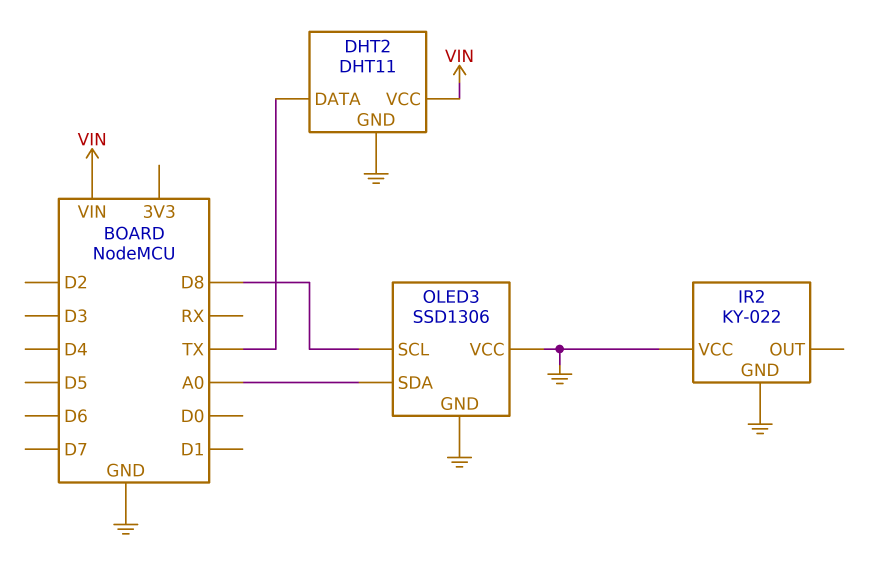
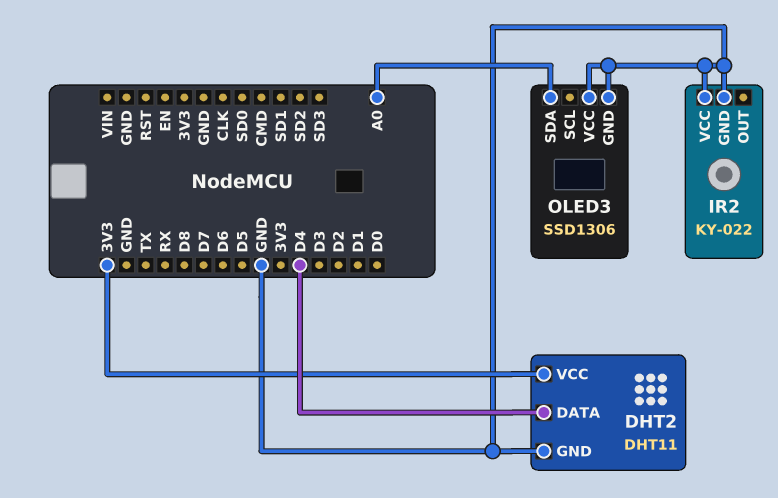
DHT2 pin DATA: TX -> D4
DHT2 pin VCC: VIN -> 3V3
OLED3 pin SCL: D8 -> none

